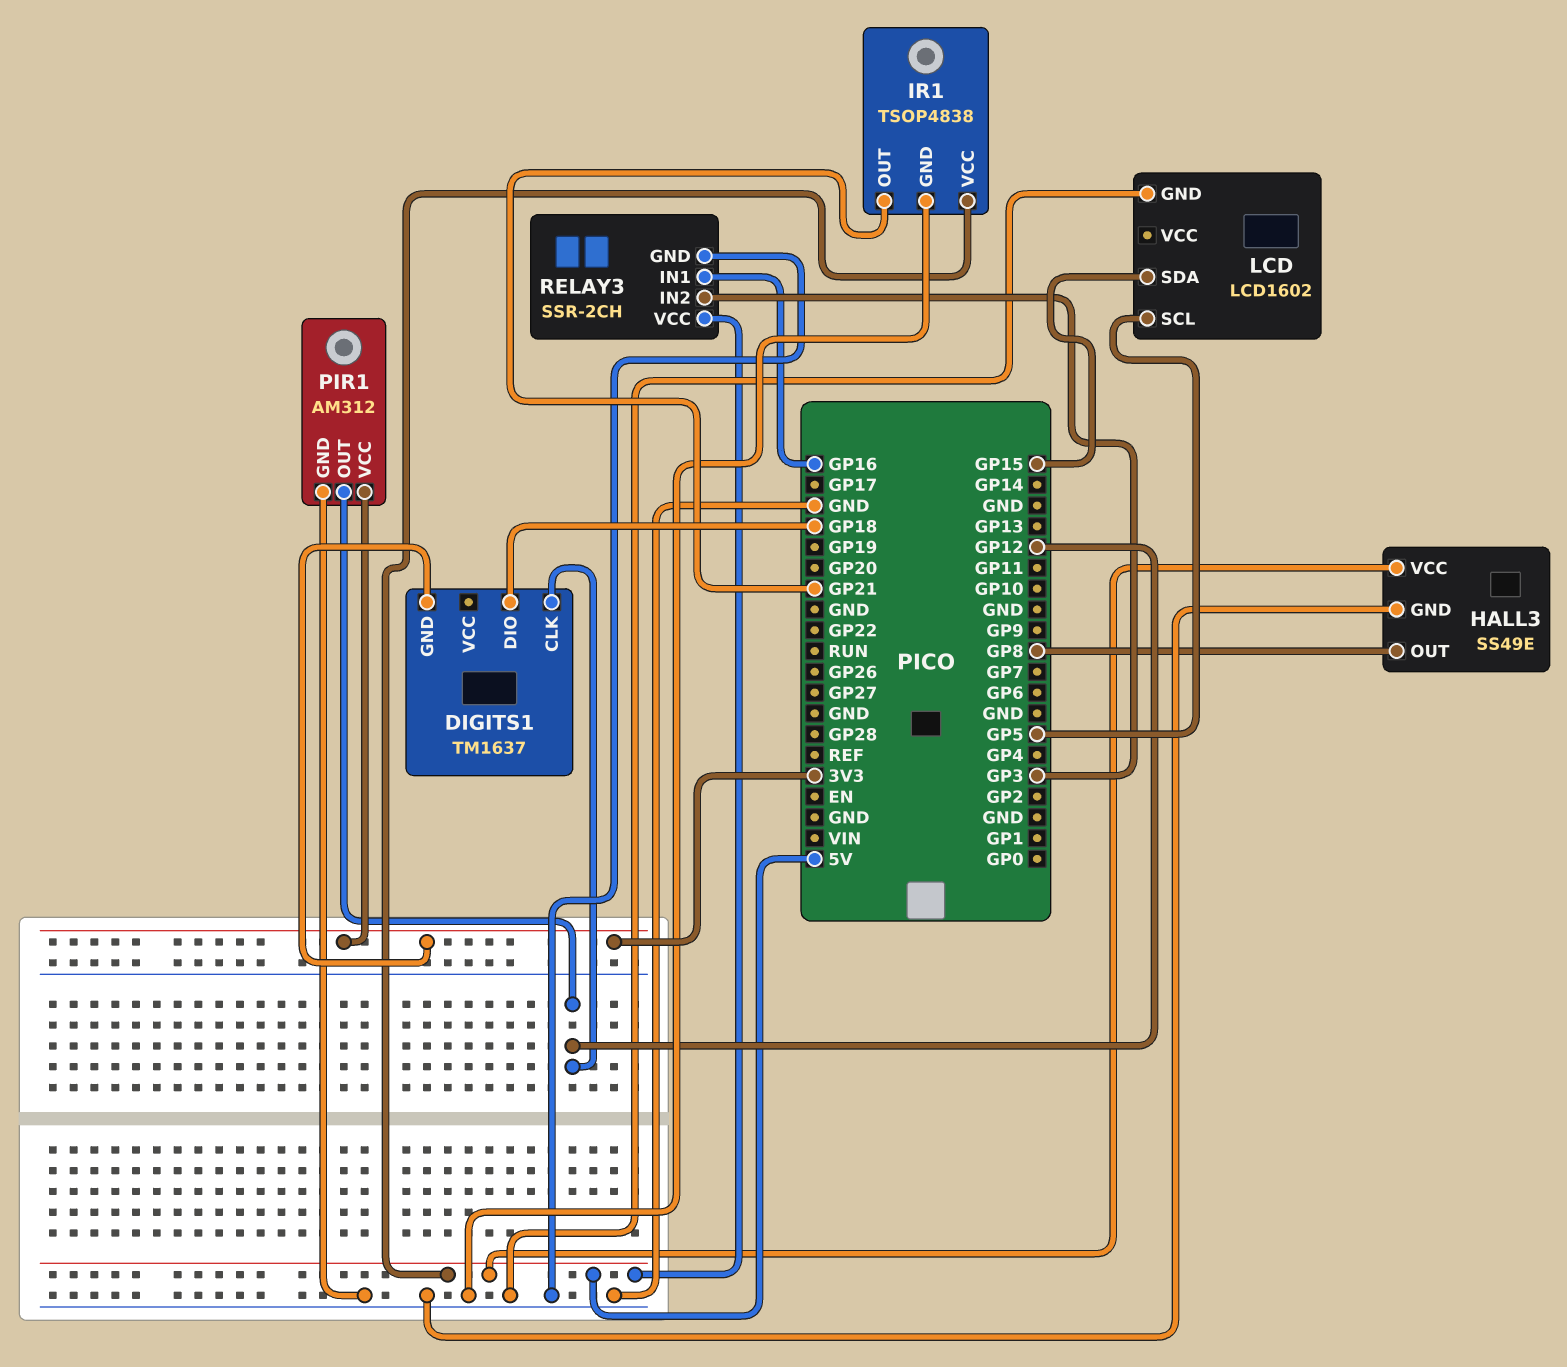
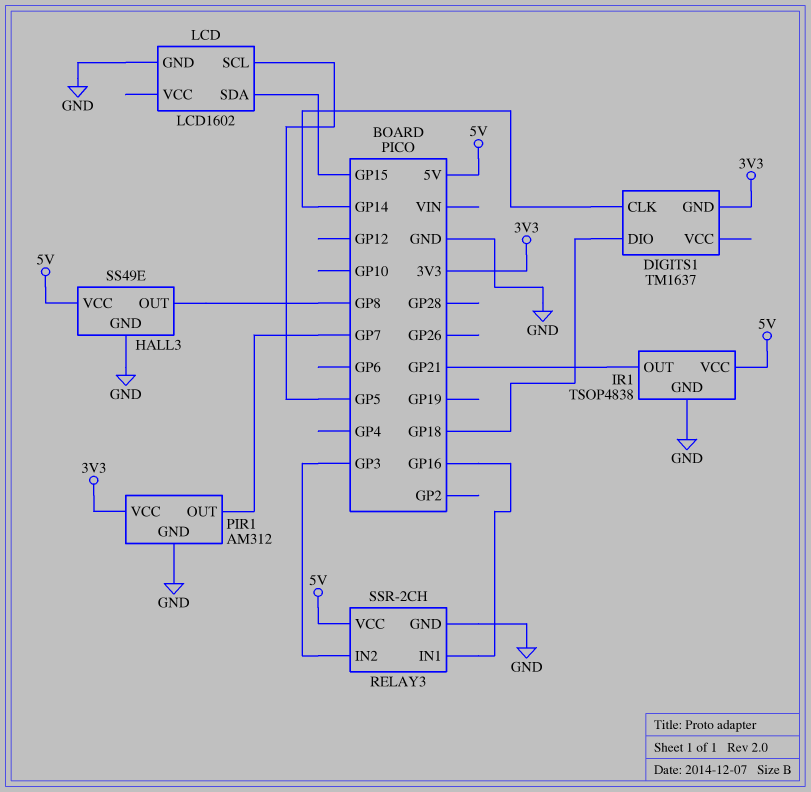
DIGITS1 pin CLK: GP12 -> GP14
PIR1 pin OUT: GP12 -> GP7

